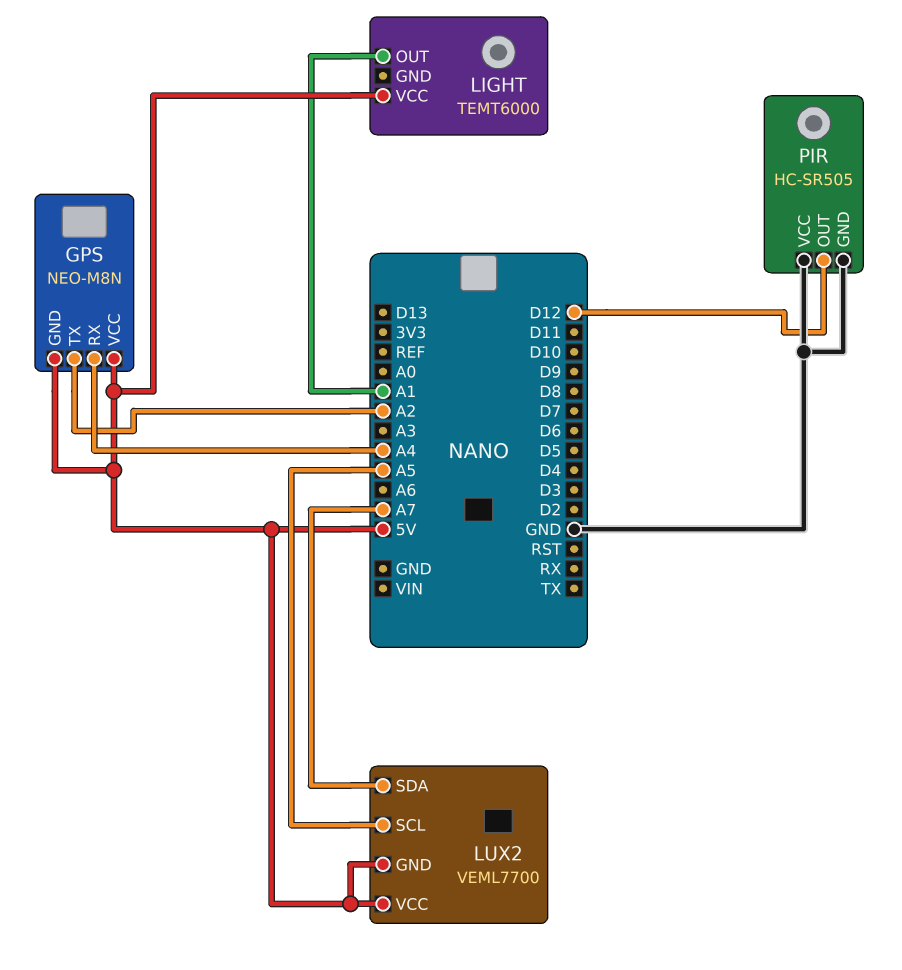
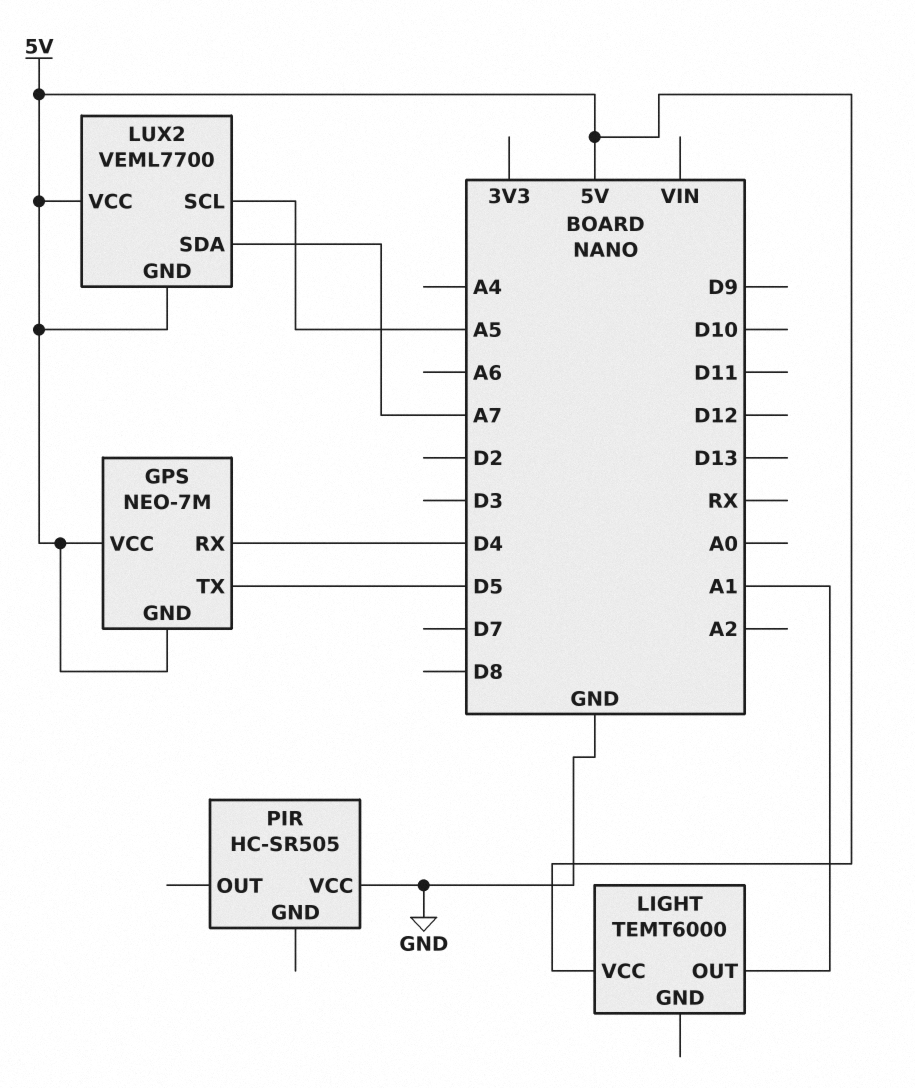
GPS: NEO-M8N -> NEO-7M
GPS pin RX: A4 -> D4
GPS pin TX: A2 -> D5
PIR pin GND: GND -> none
PIR pin OUT: D12 -> none

